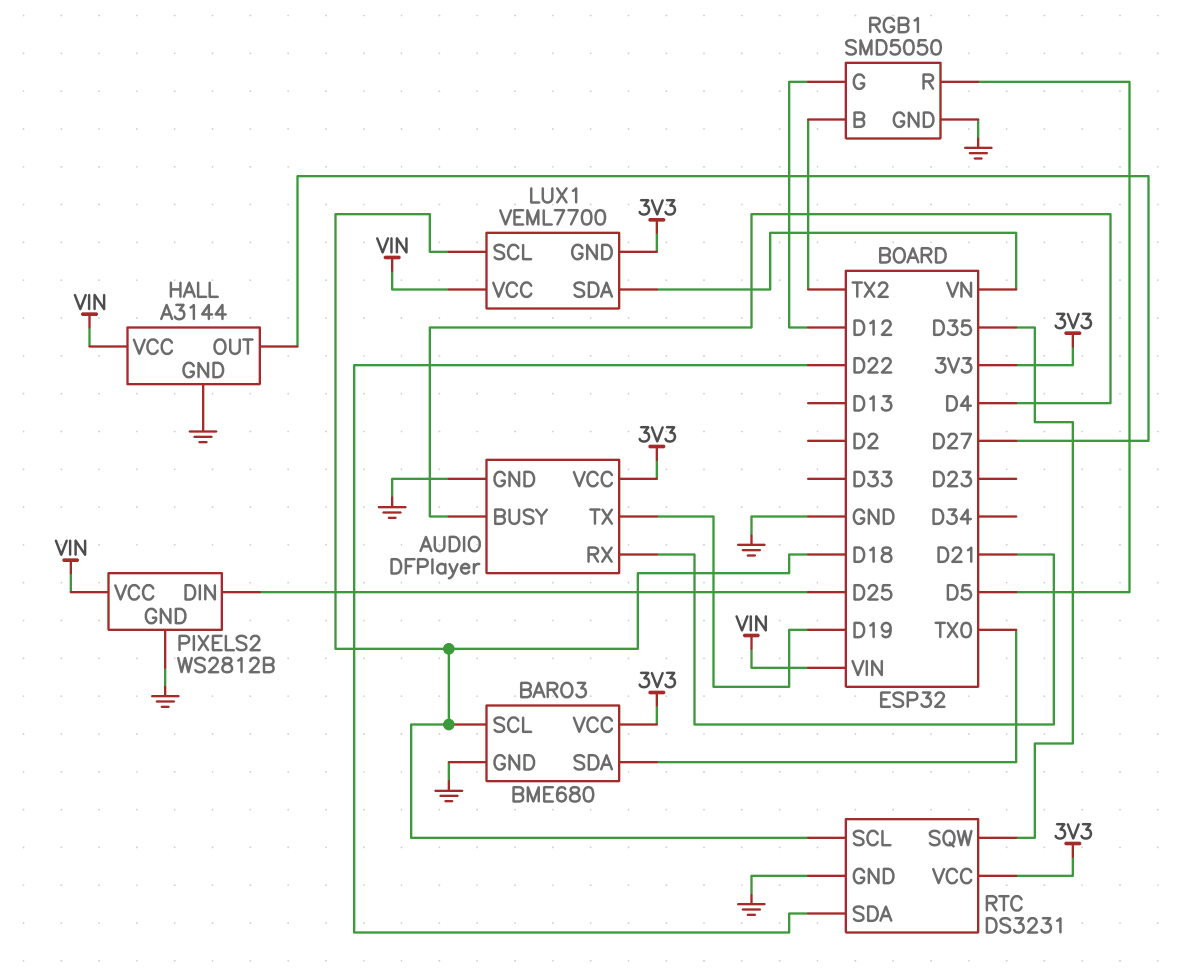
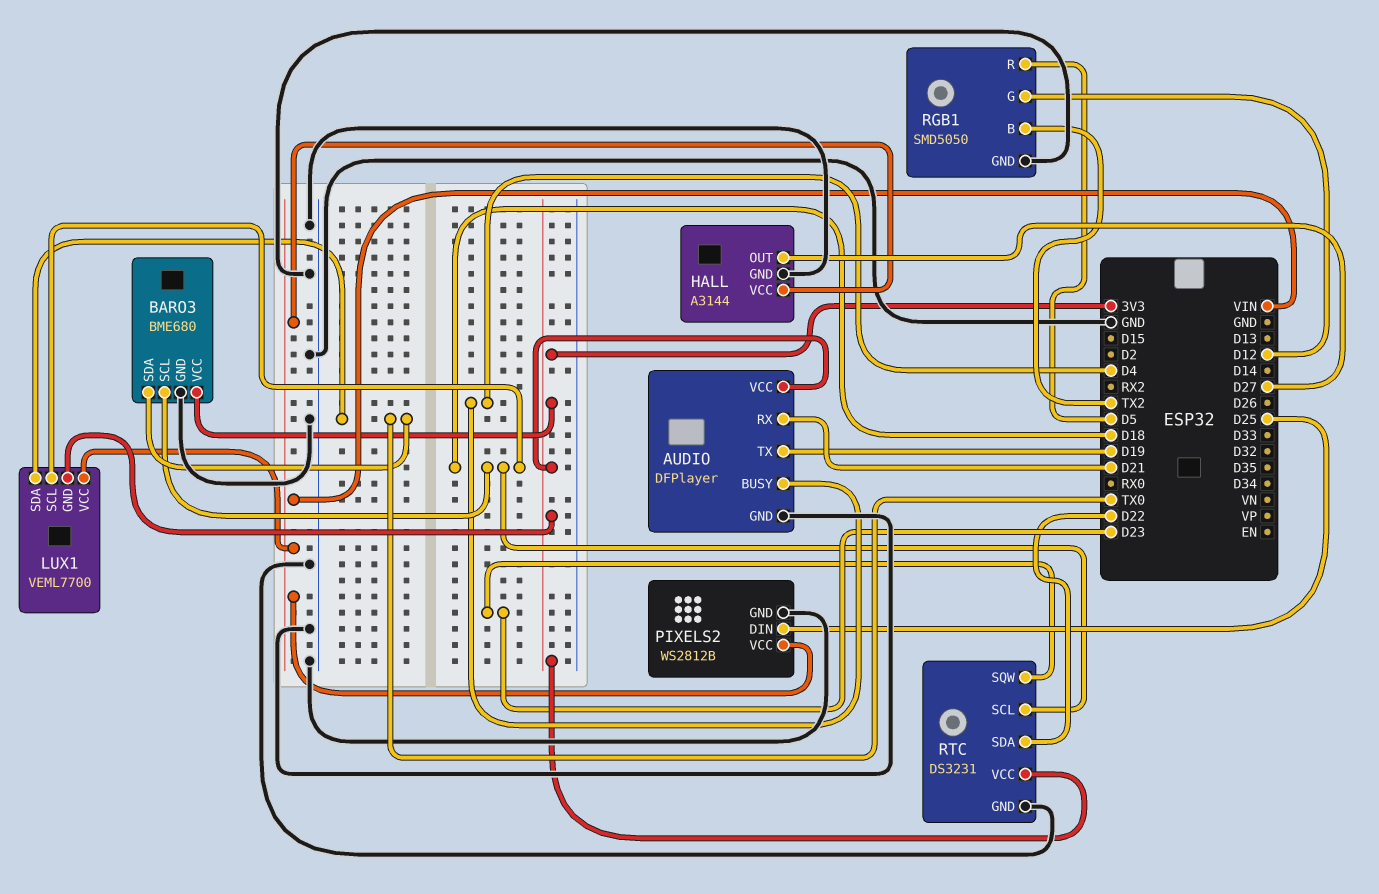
LUX1 pin SDA: VN -> TX0
RTC pin SQW: D35 -> D23

